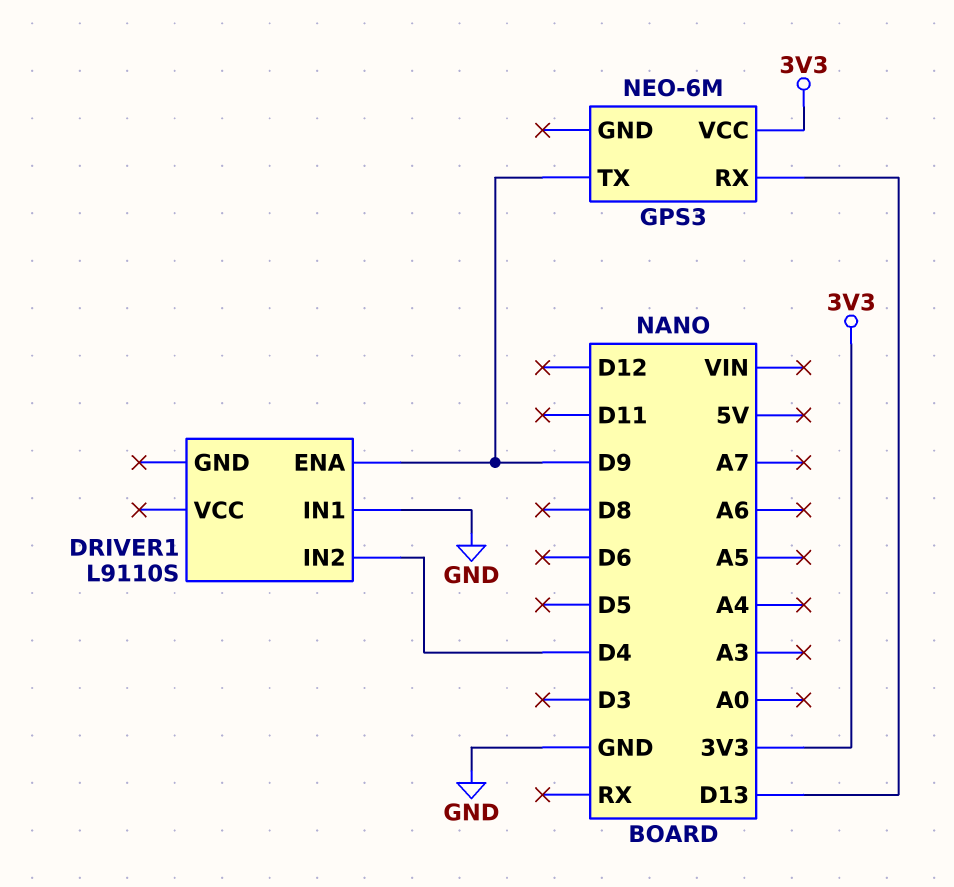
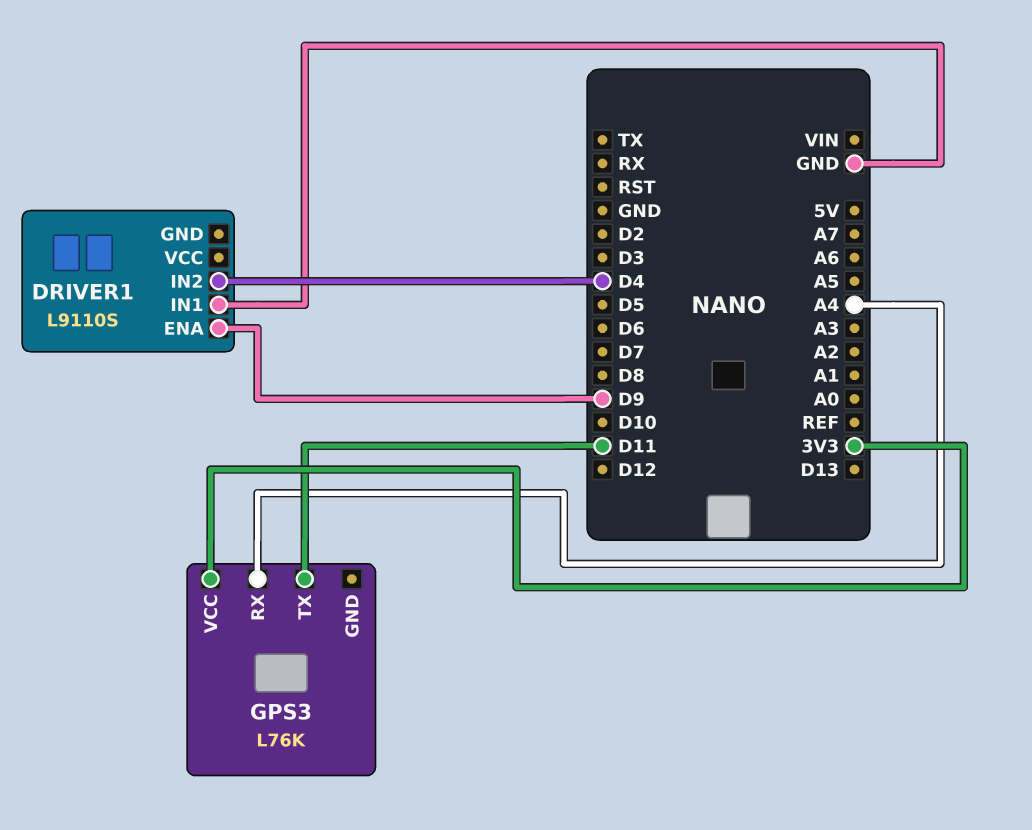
GPS3: NEO-6M -> L76K
GPS3 pin RX: D13 -> A4
GPS3 pin TX: D9 -> D11

